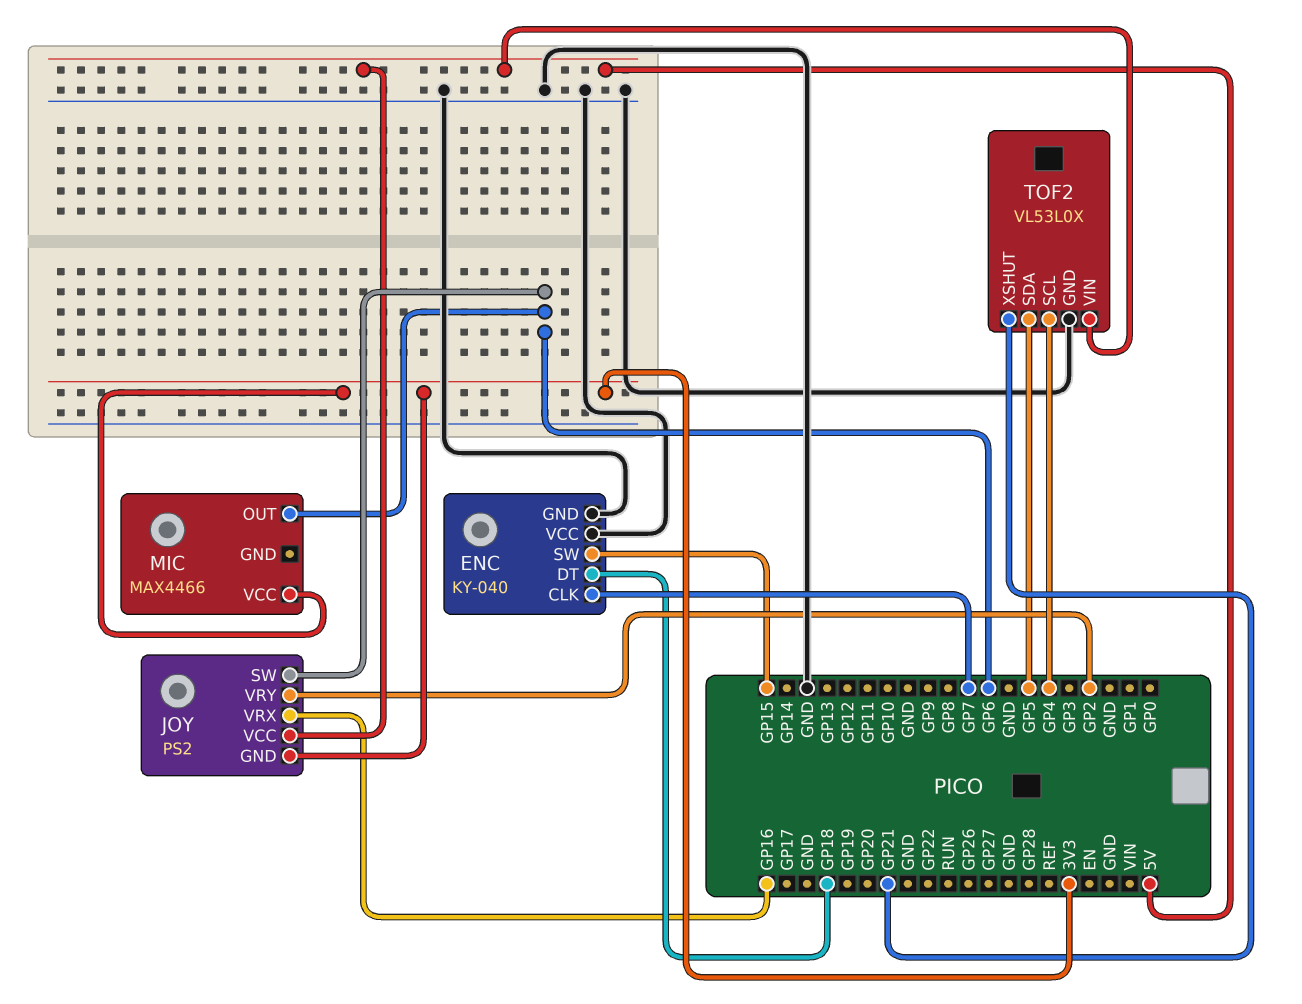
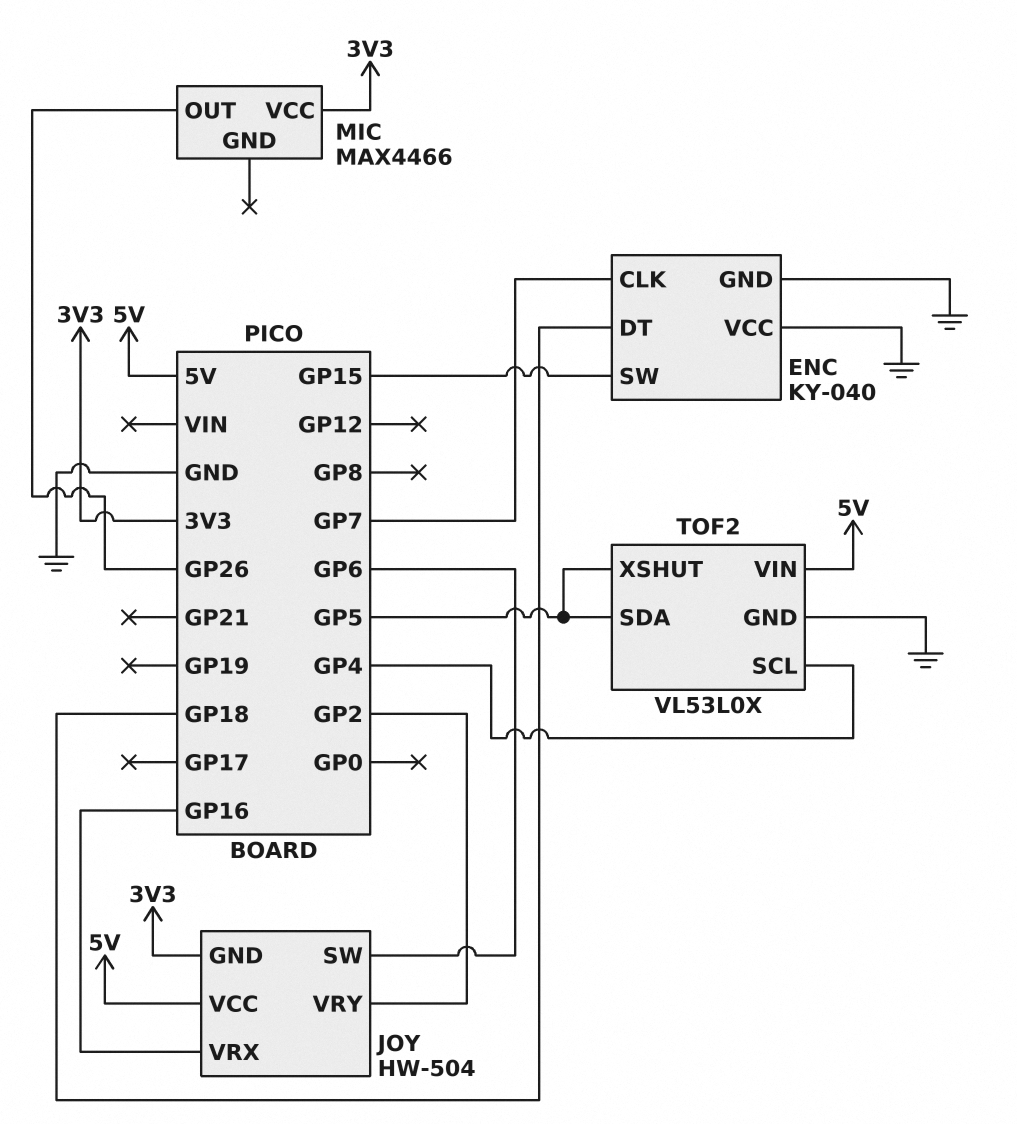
JOY: PS2 -> HW-504
MIC pin OUT: GP6 -> GP26
TOF2 pin XSHUT: GP21 -> GP5

